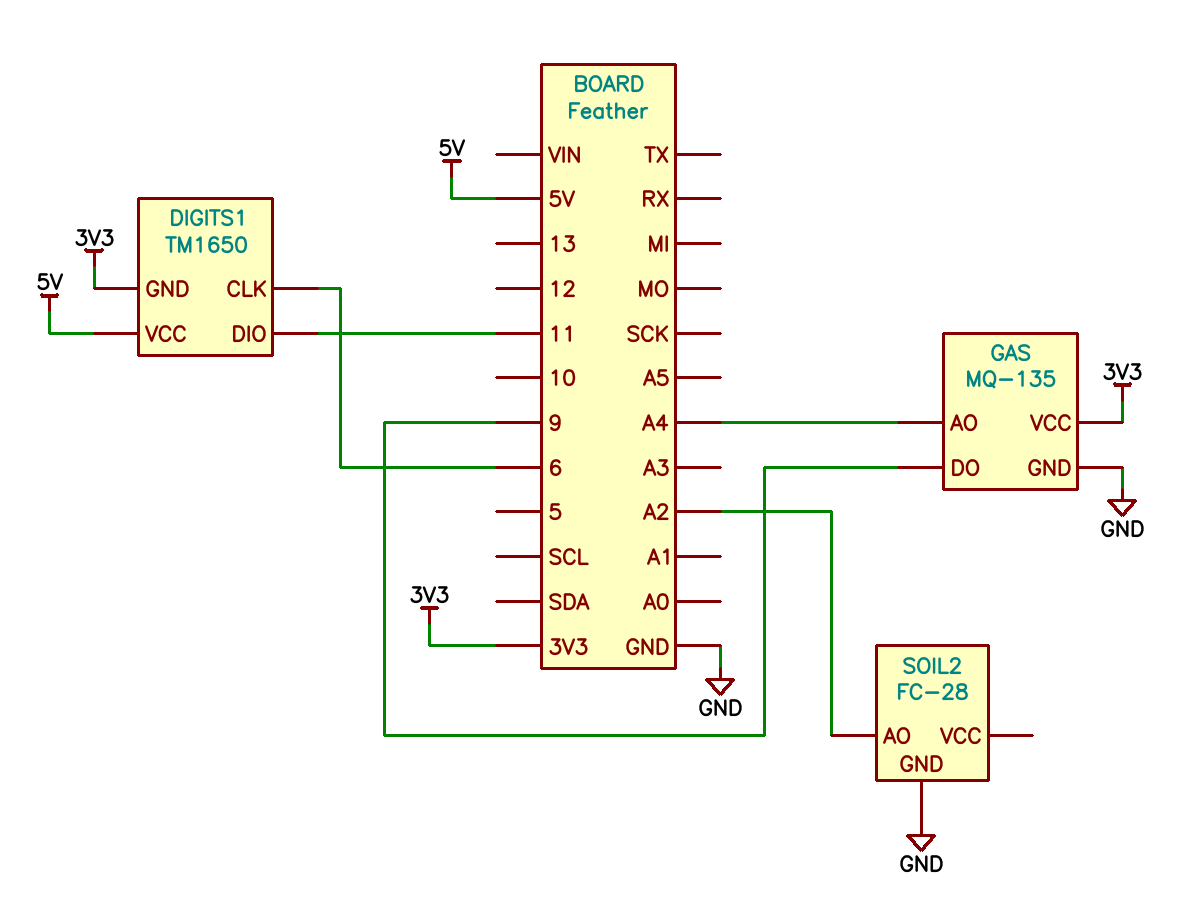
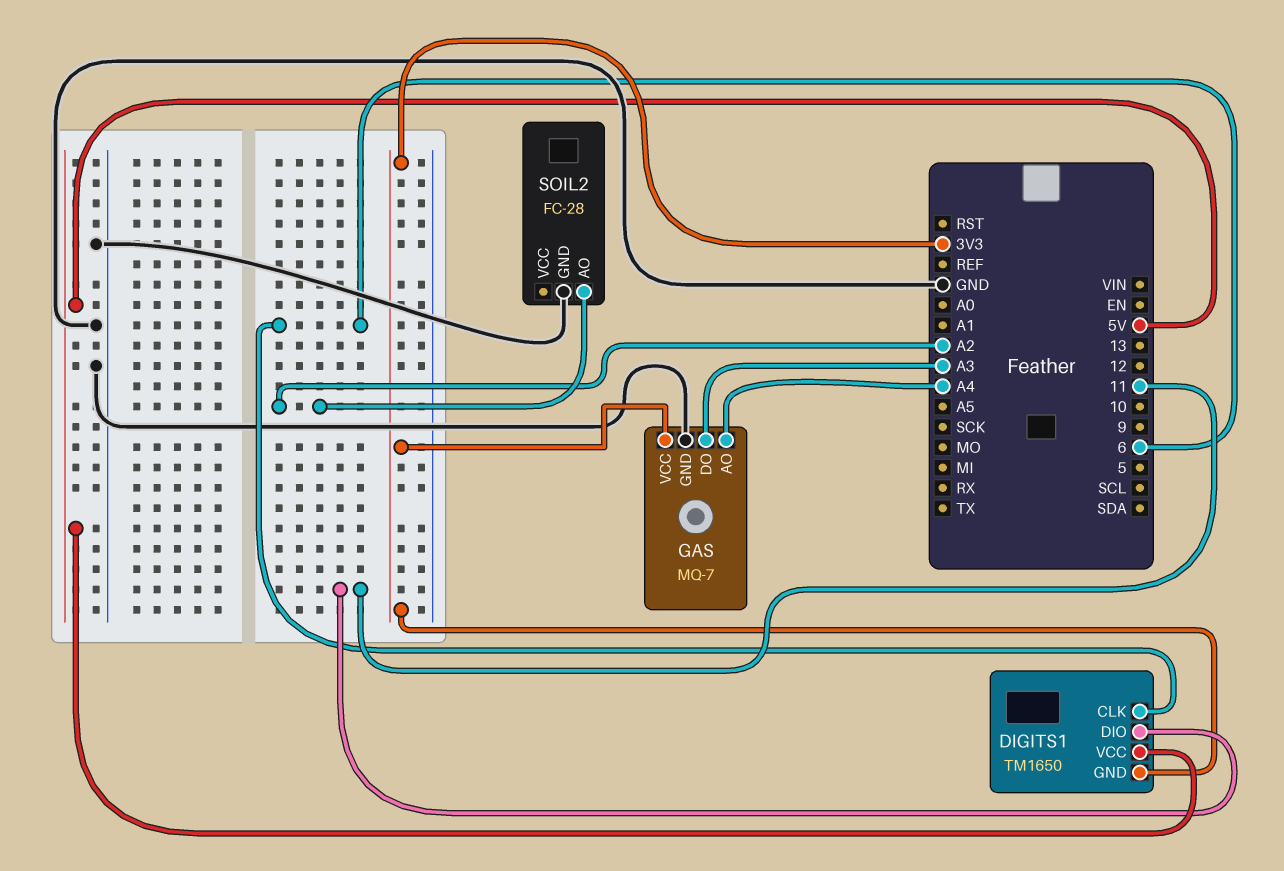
GAS: MQ-135 -> MQ-7
GAS pin DO: 9 -> A3

